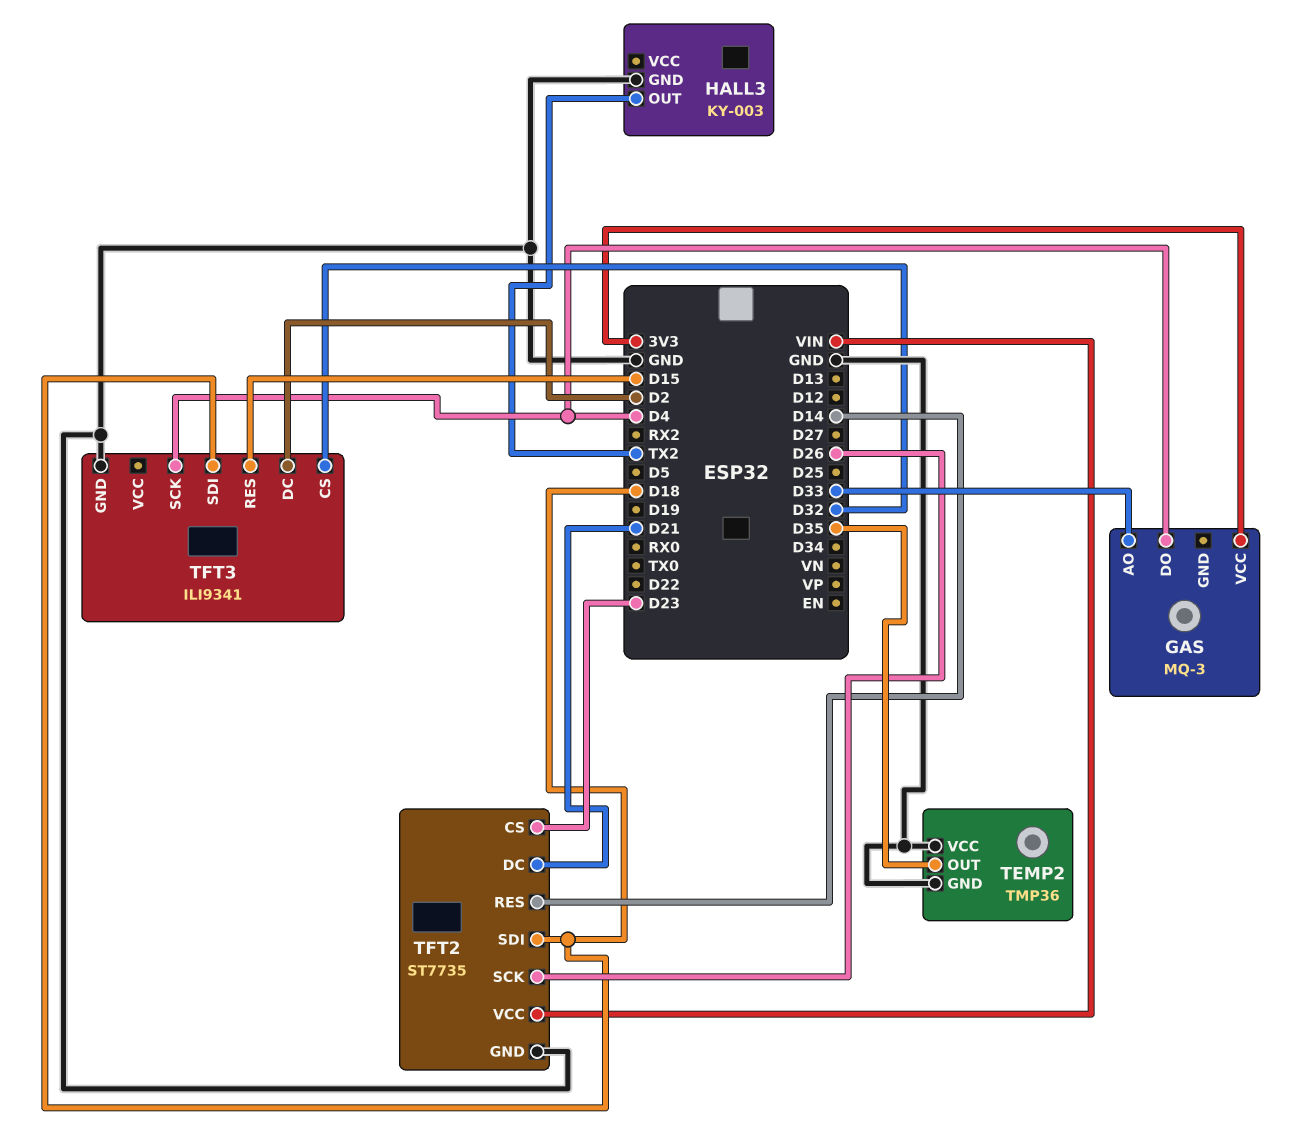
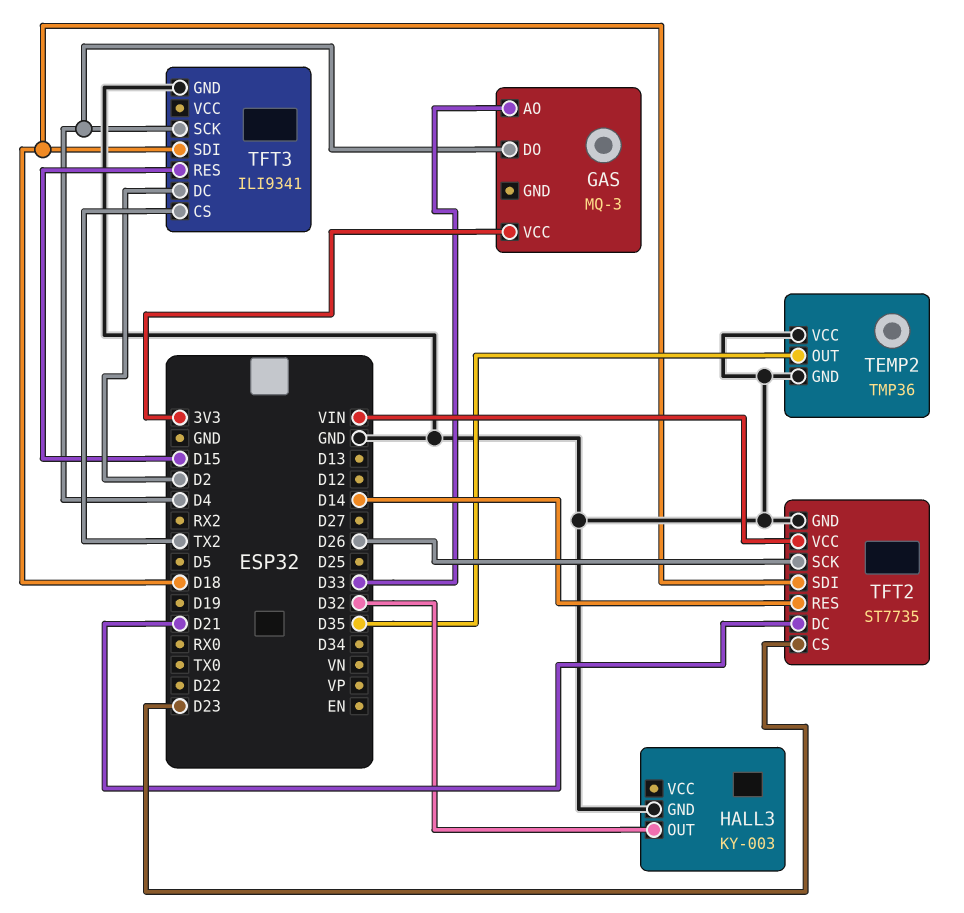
HALL3 pin OUT: TX2 -> D32
TFT3 pin CS: D32 -> TX2

